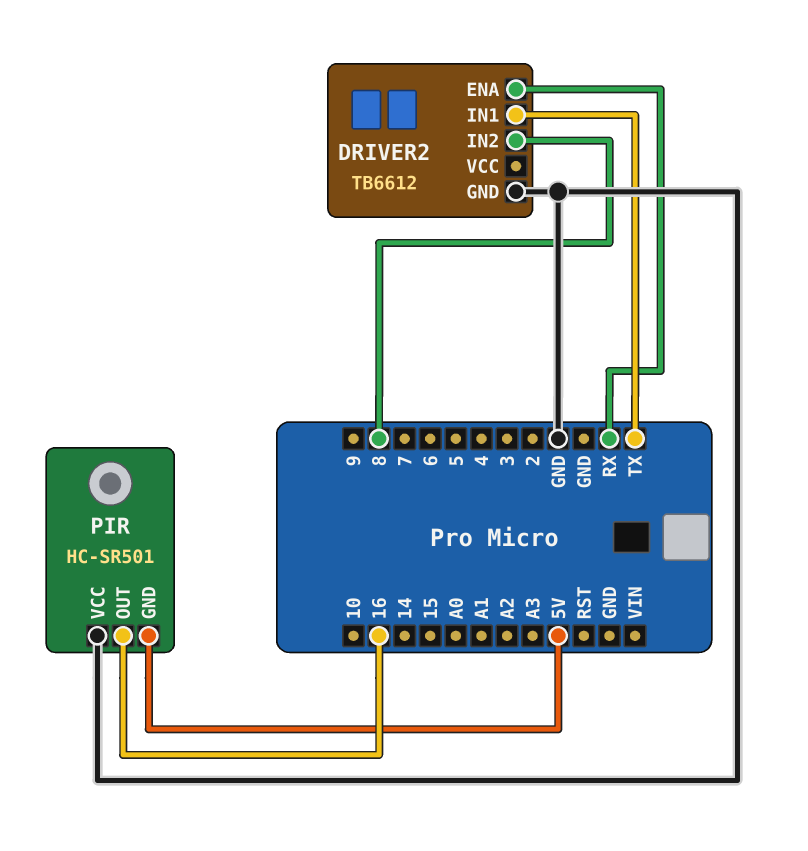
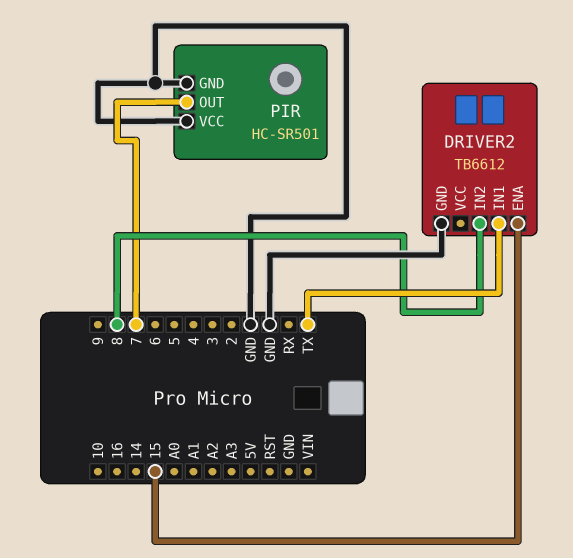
DRIVER2 pin ENA: RX -> 15
PIR pin GND: 5V -> GND
PIR pin OUT: 16 -> 7

